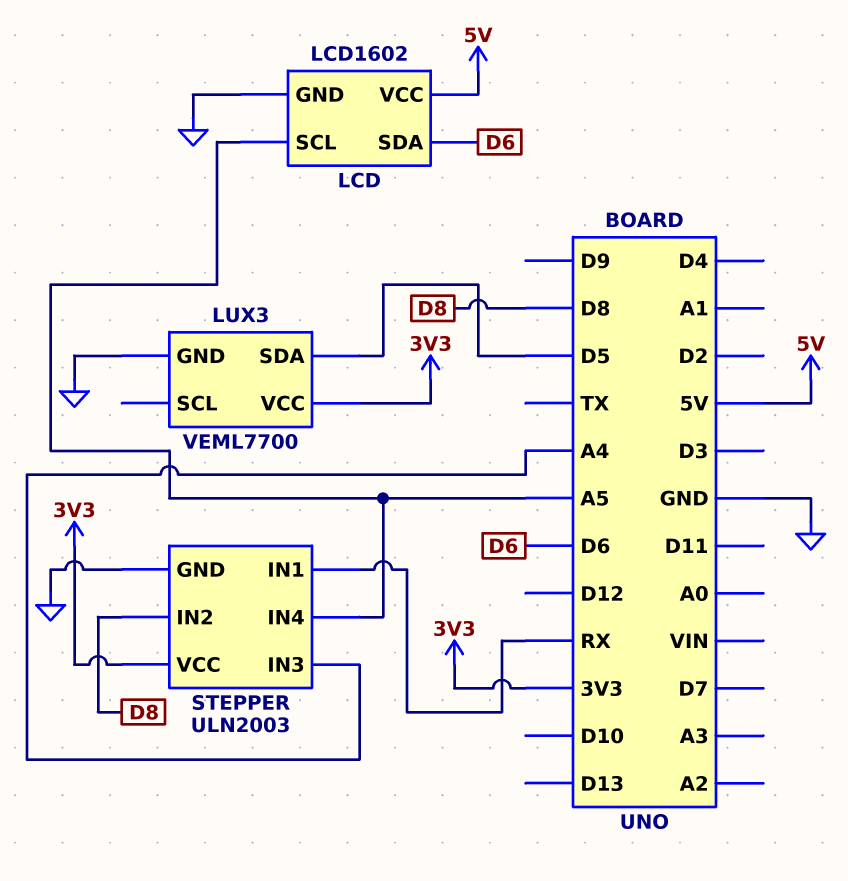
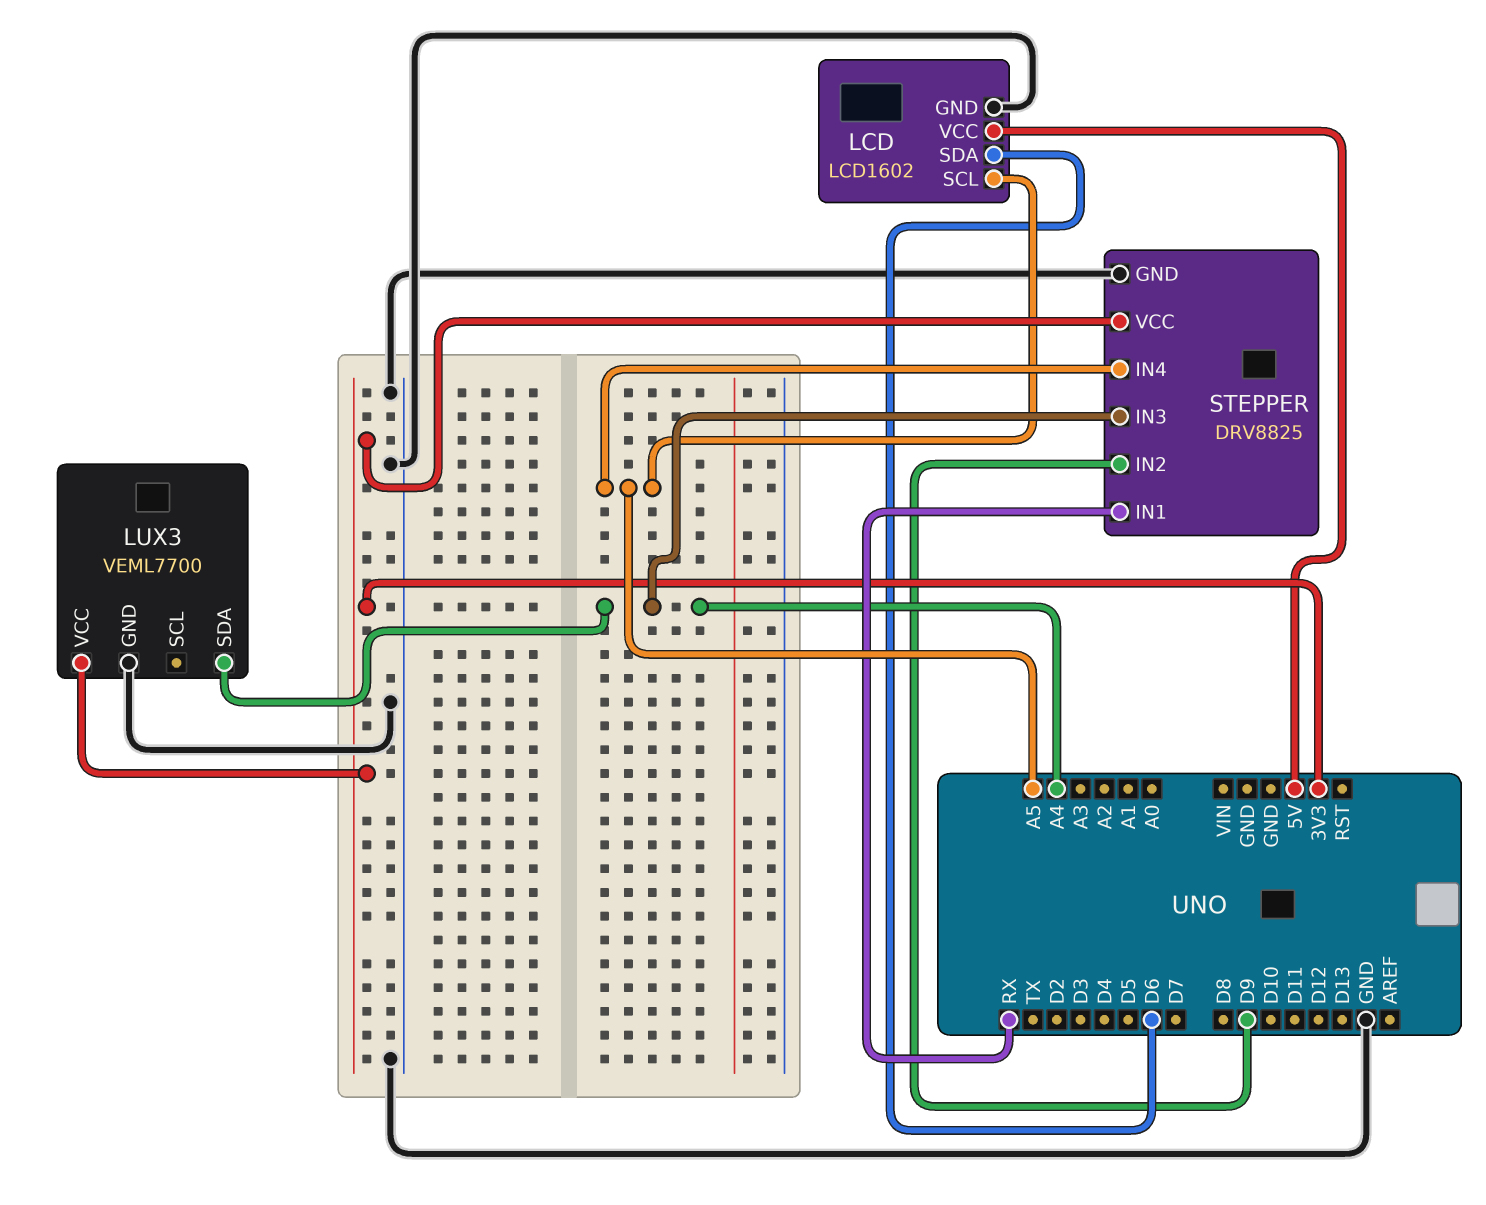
LUX3 pin SDA: D5 -> A4
STEPPER: ULN2003 -> DRV8825
STEPPER pin IN2: D8 -> D9

